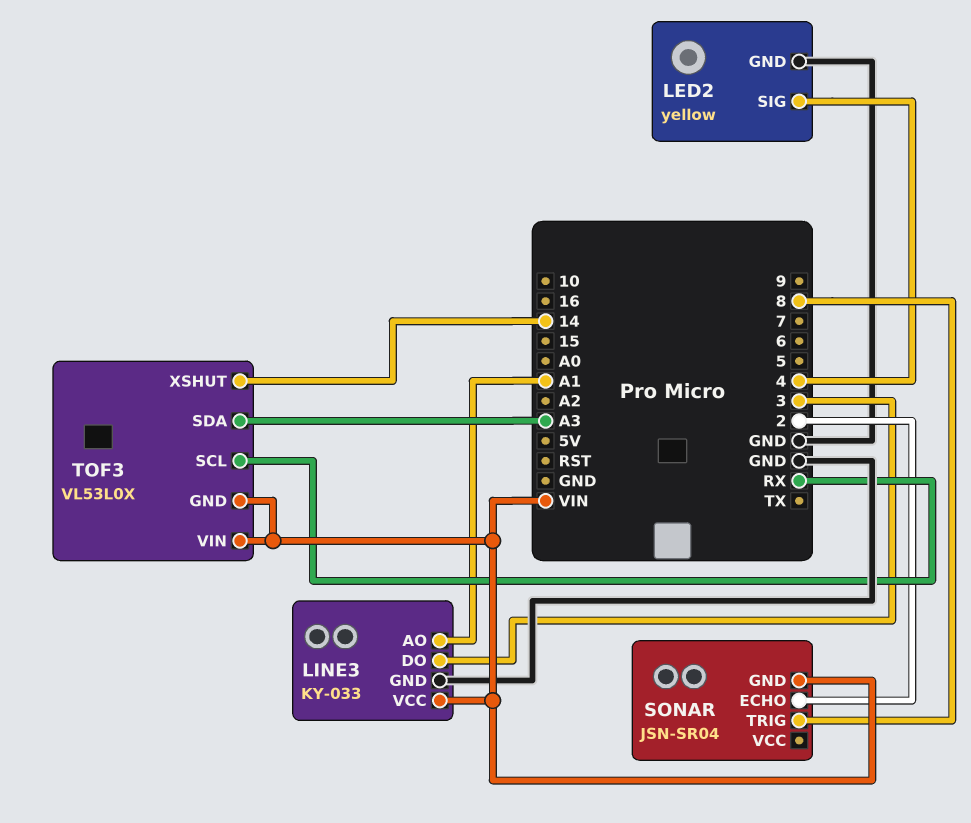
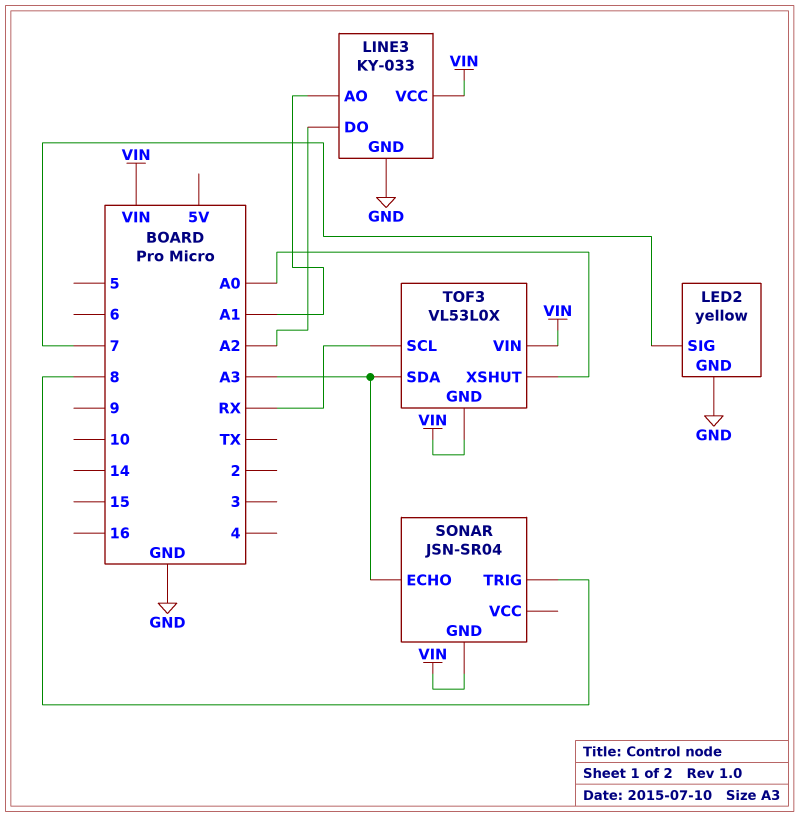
LED2 pin SIG: 4 -> 7
LINE3 pin DO: 3 -> A2
SONAR pin ECHO: 2 -> A3
TOF3 pin XSHUT: 14 -> A0

